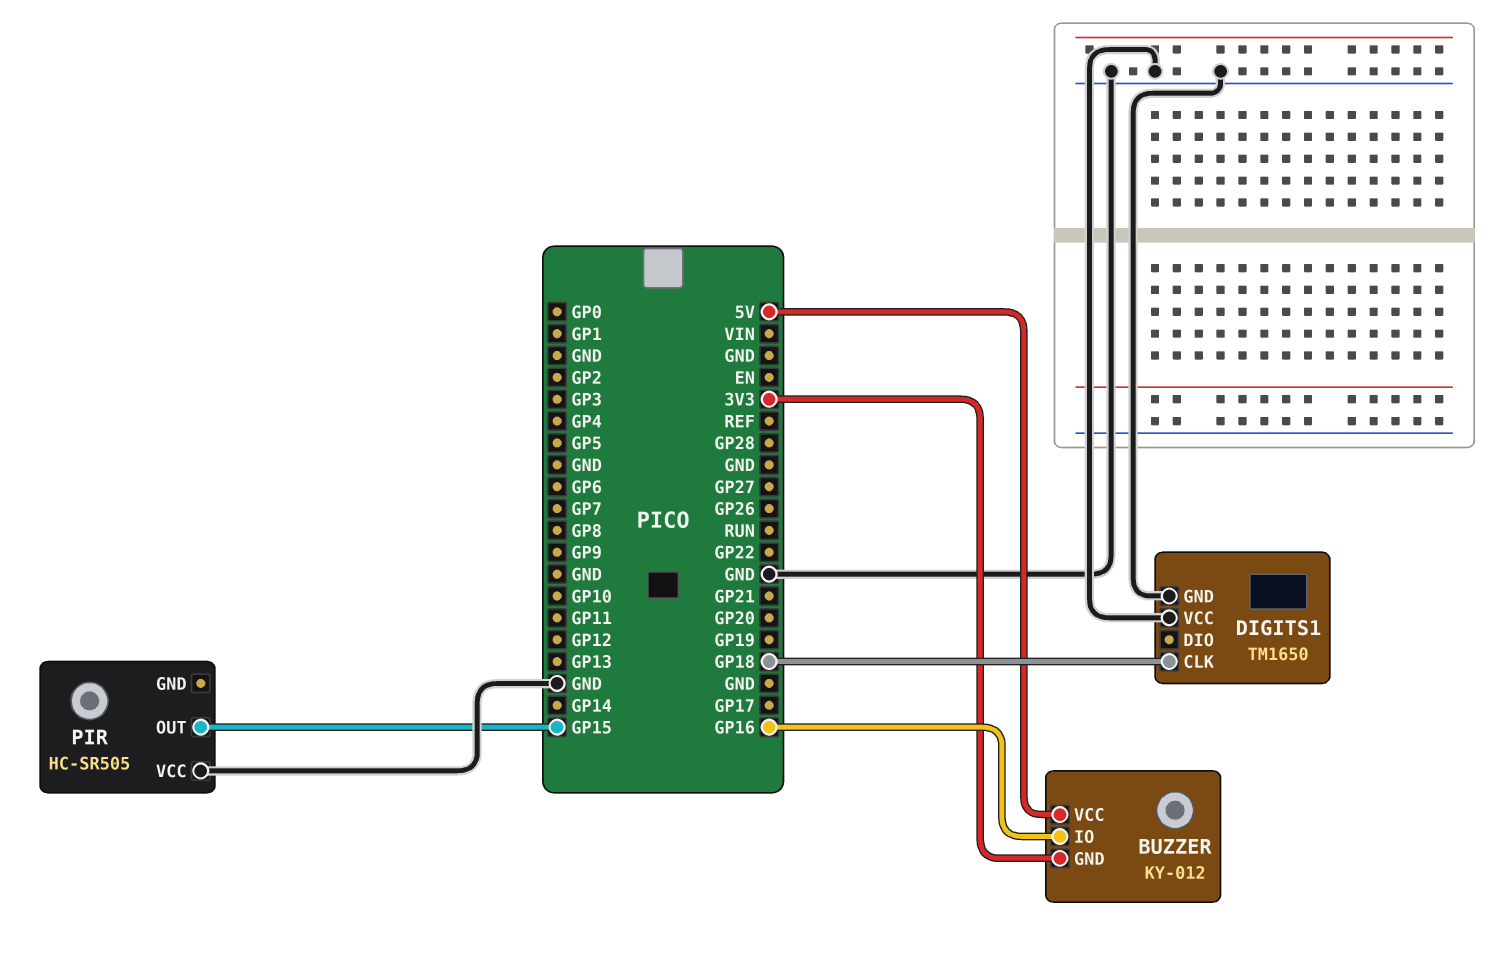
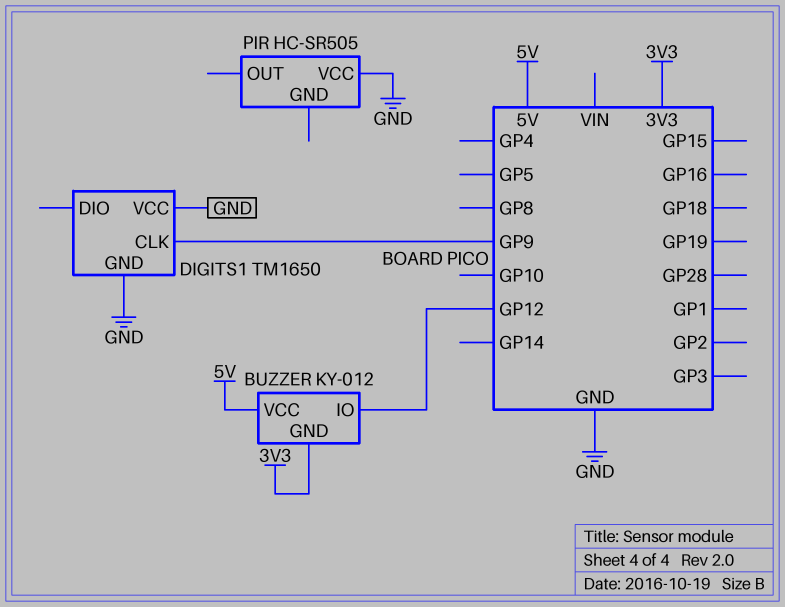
BUZZER pin IO: GP16 -> GP12
DIGITS1 pin CLK: GP18 -> GP9
PIR pin OUT: GP15 -> none

